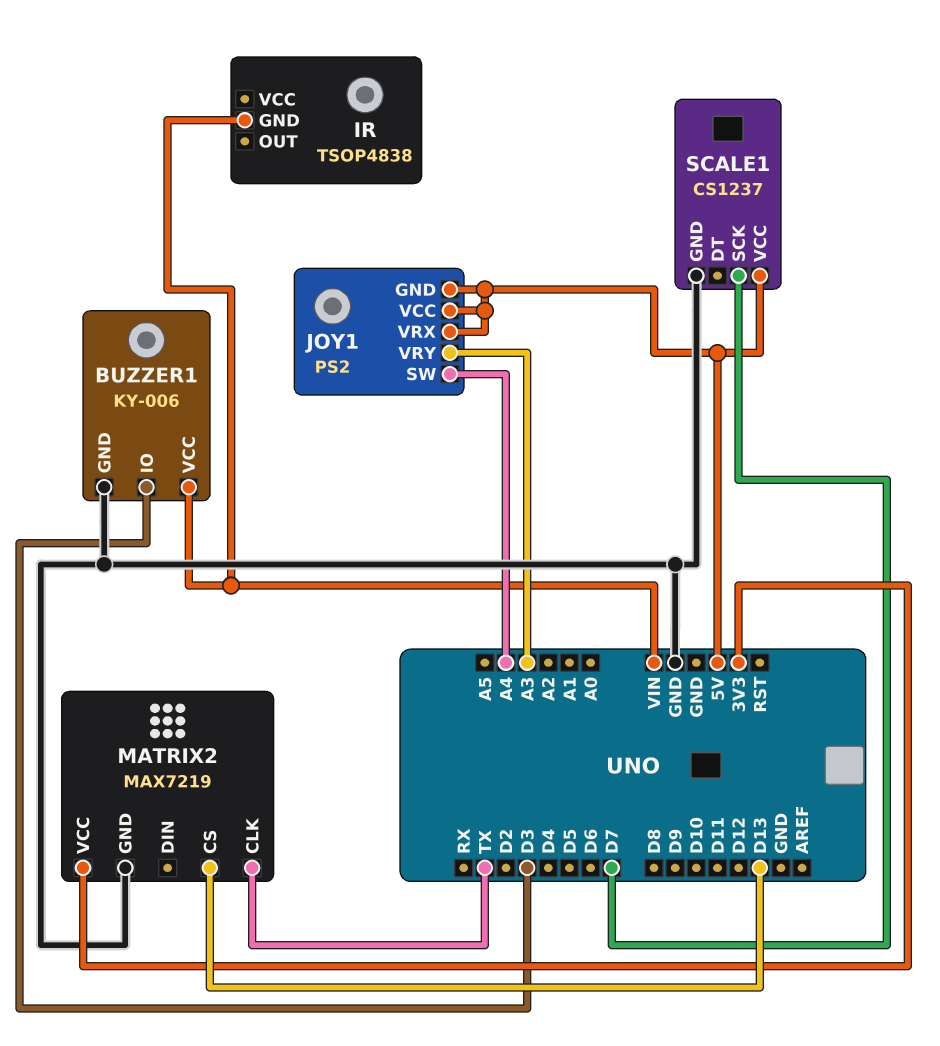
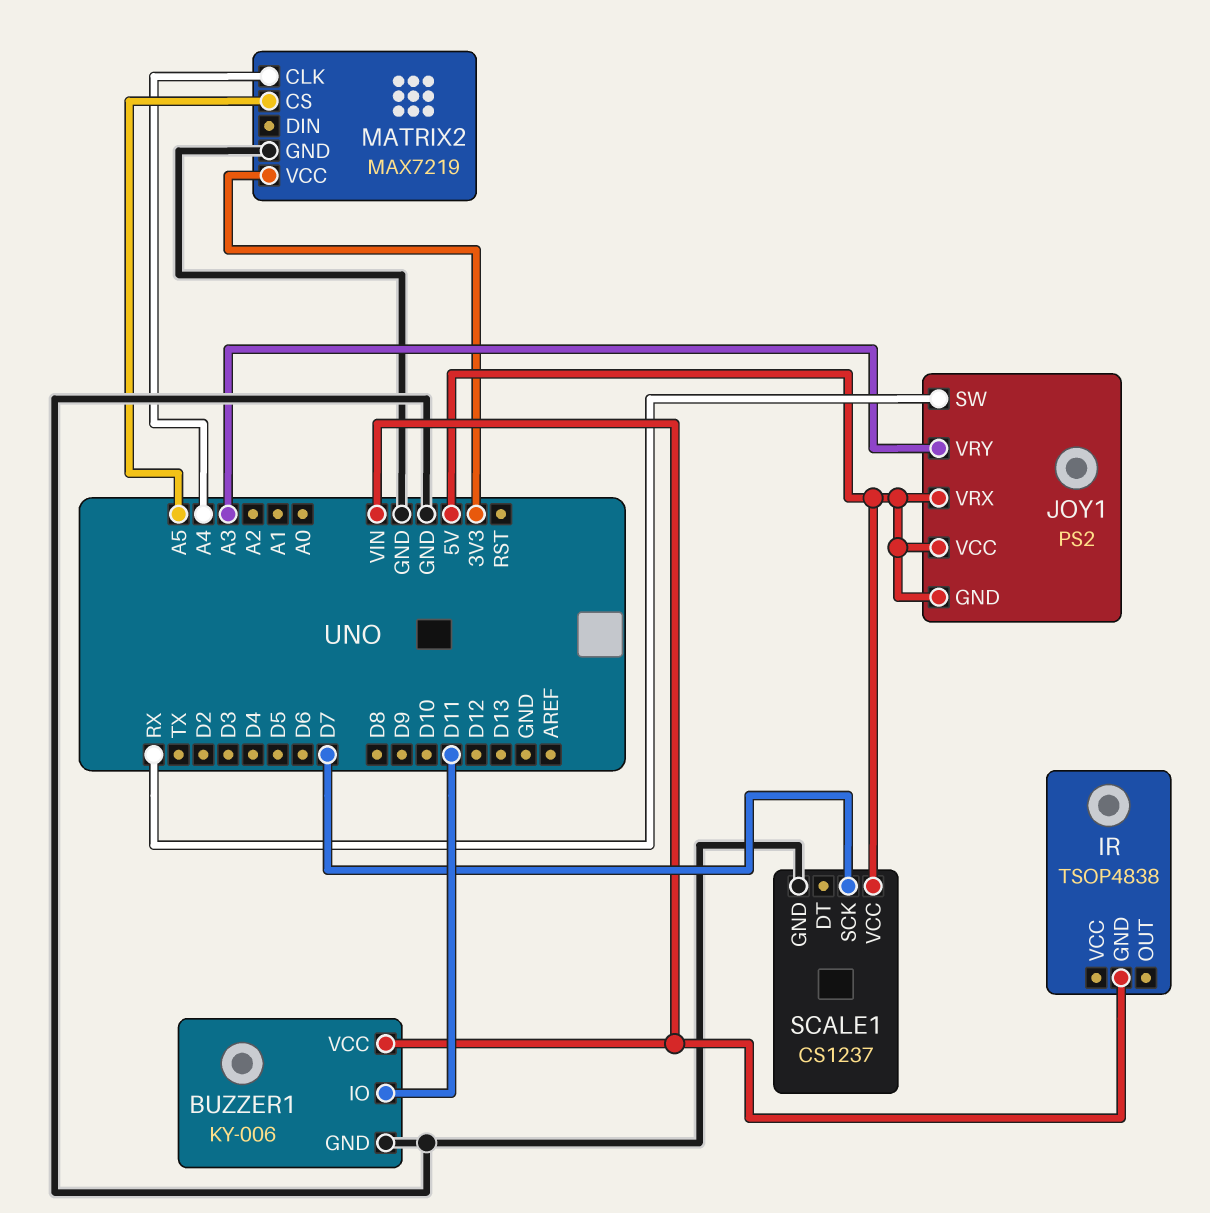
BUZZER1 pin IO: D3 -> D11
JOY1 pin SW: A4 -> RX
MATRIX2 pin CLK: TX -> A4
MATRIX2 pin CS: D13 -> A5

